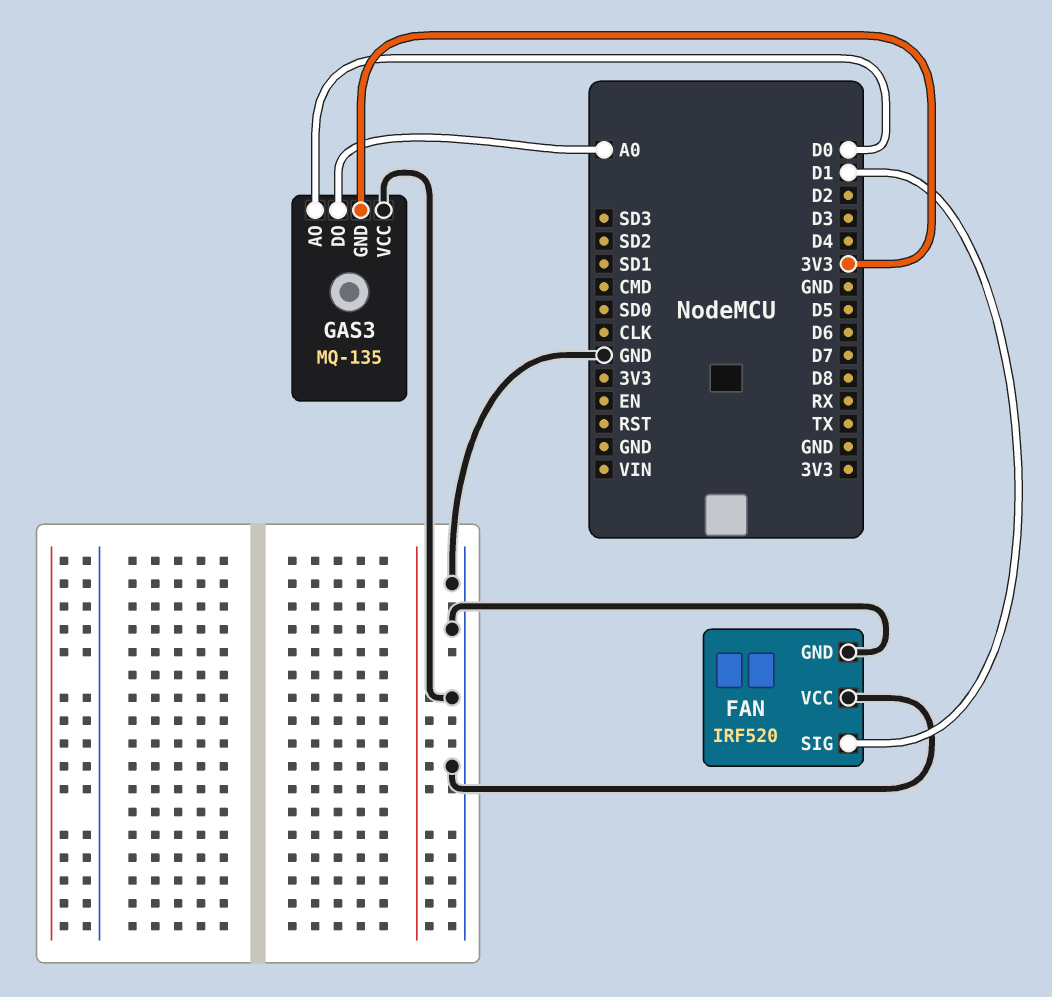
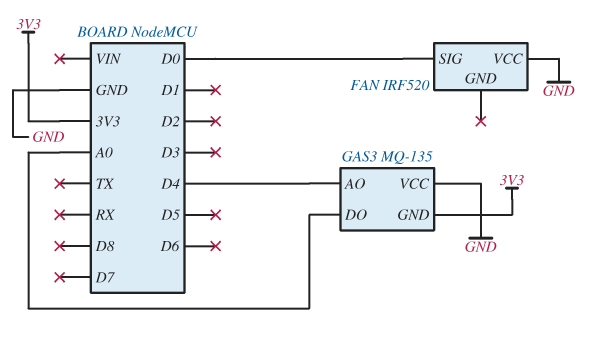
FAN pin GND: GND -> none
FAN pin SIG: D1 -> D0
GAS3 pin AO: D0 -> D4

